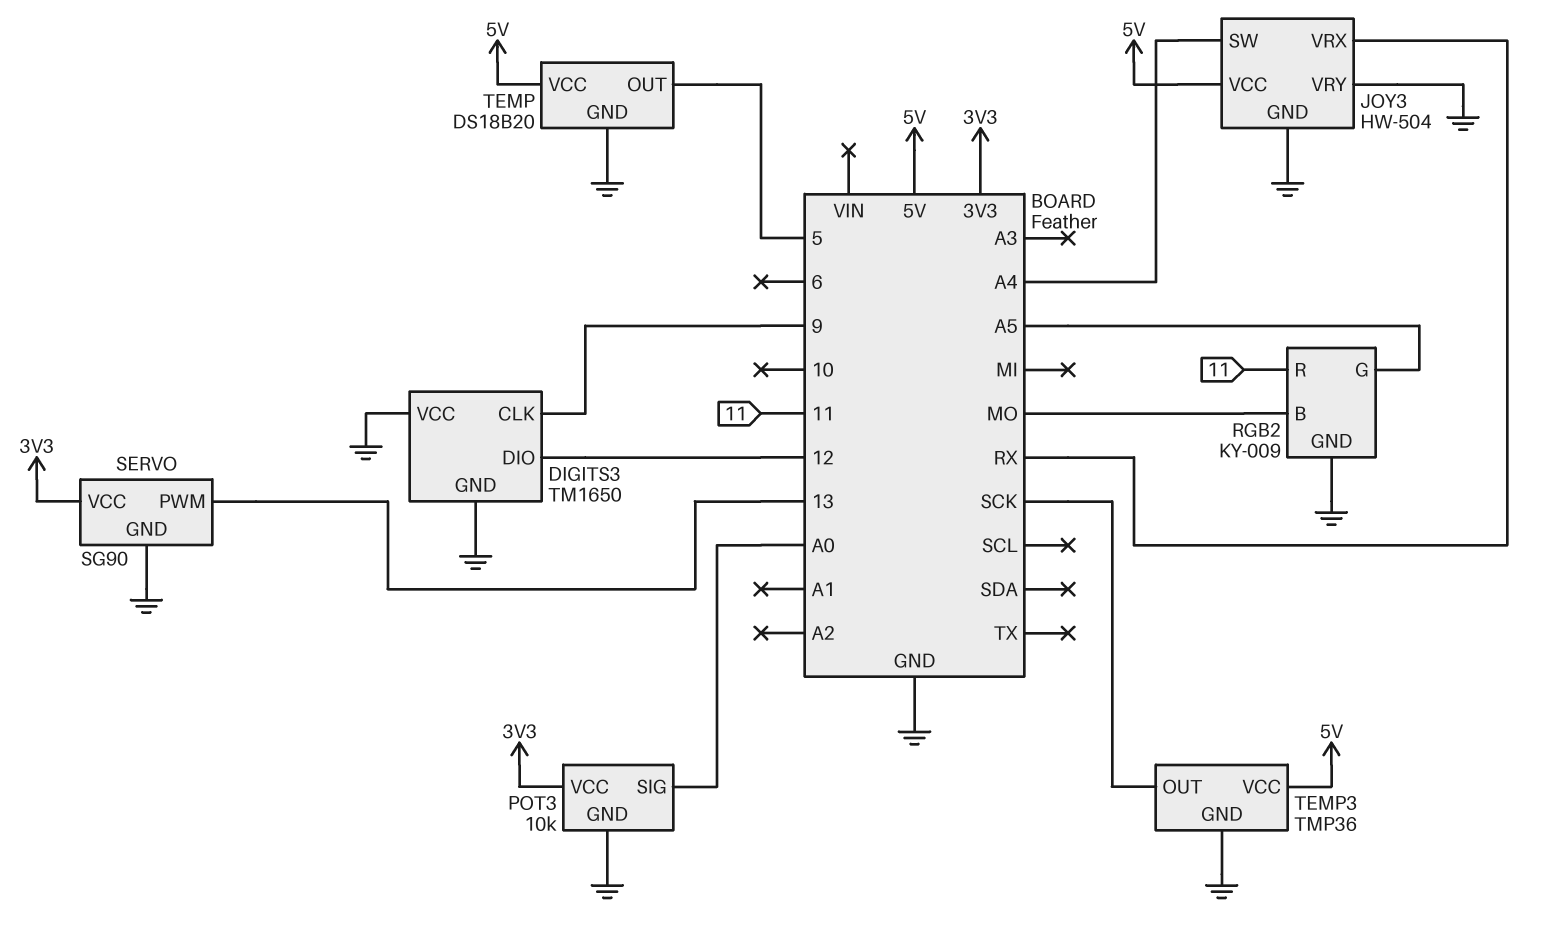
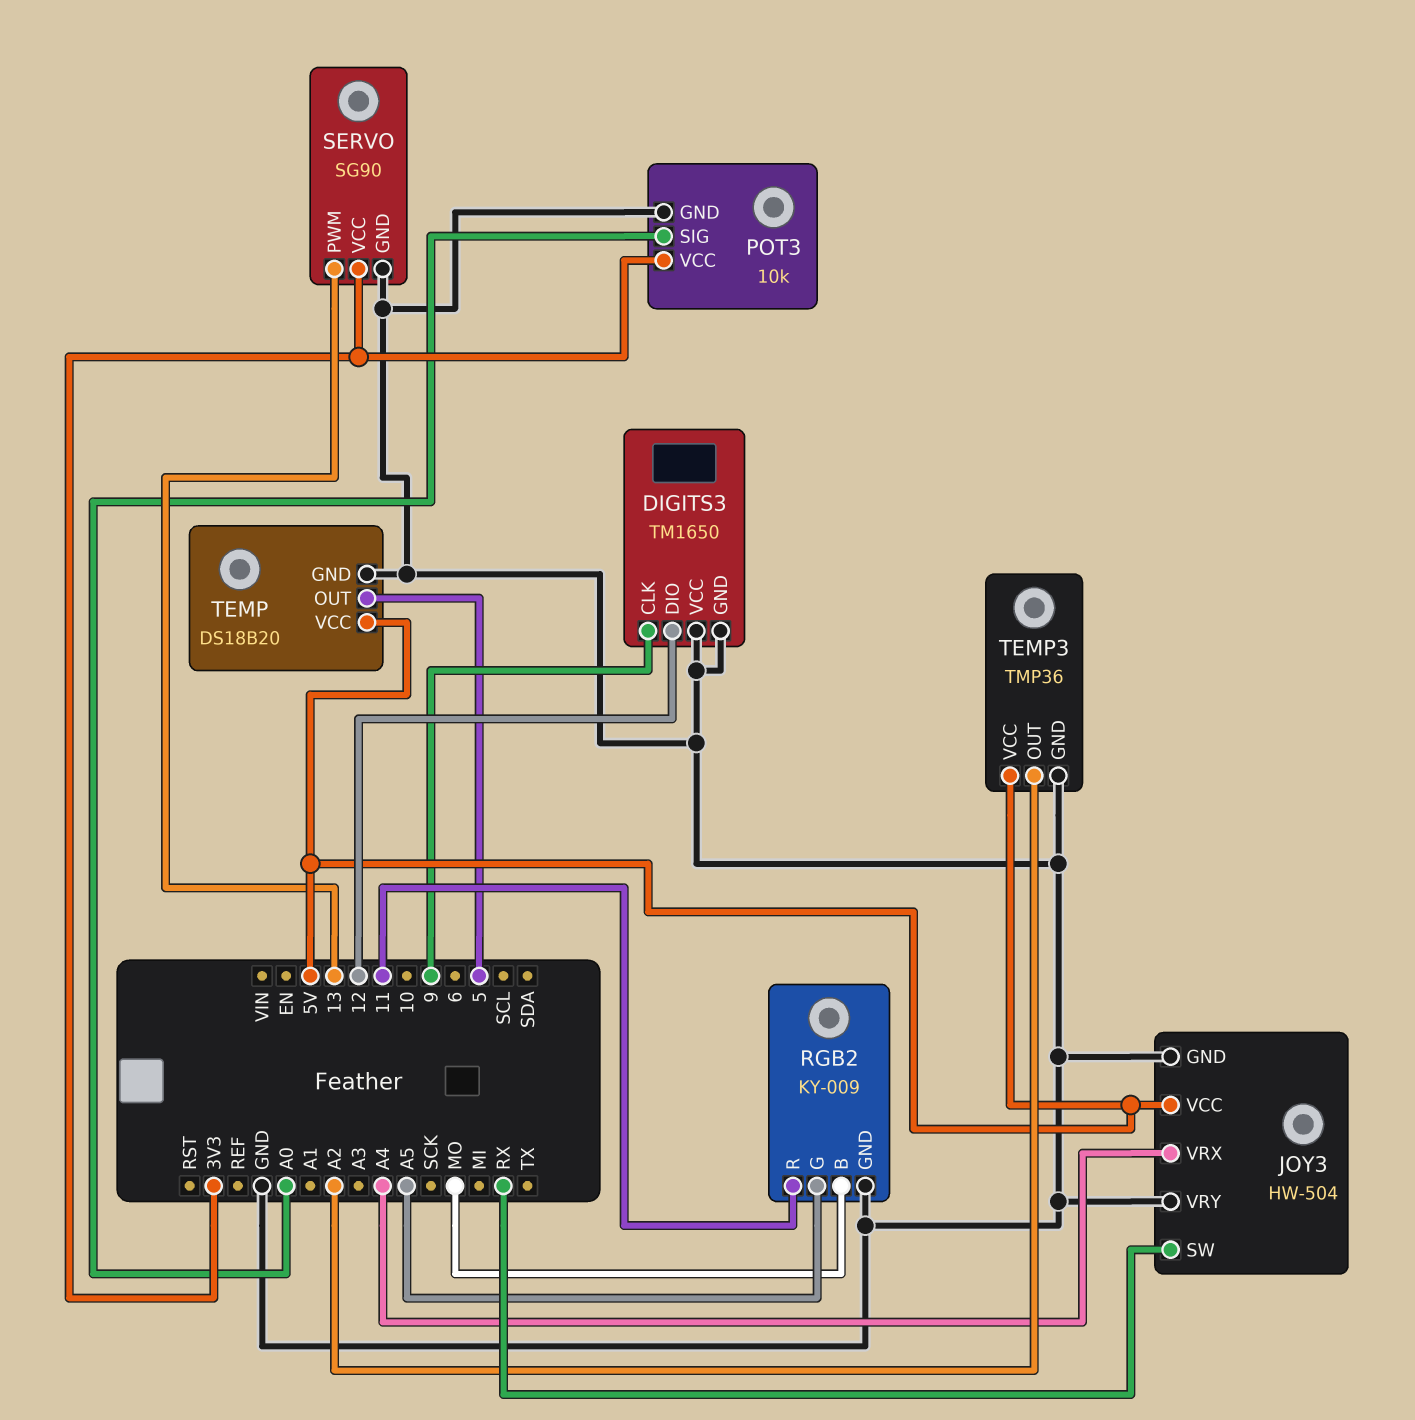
JOY3 pin SW: A4 -> RX
JOY3 pin VRX: RX -> A4
TEMP3 pin OUT: SCK -> A2

